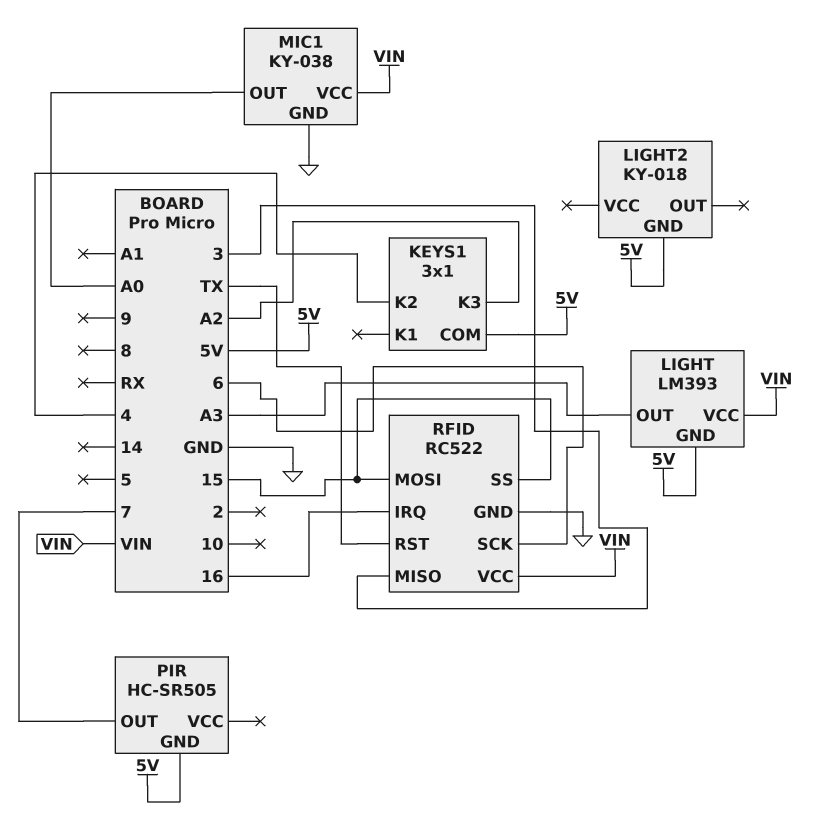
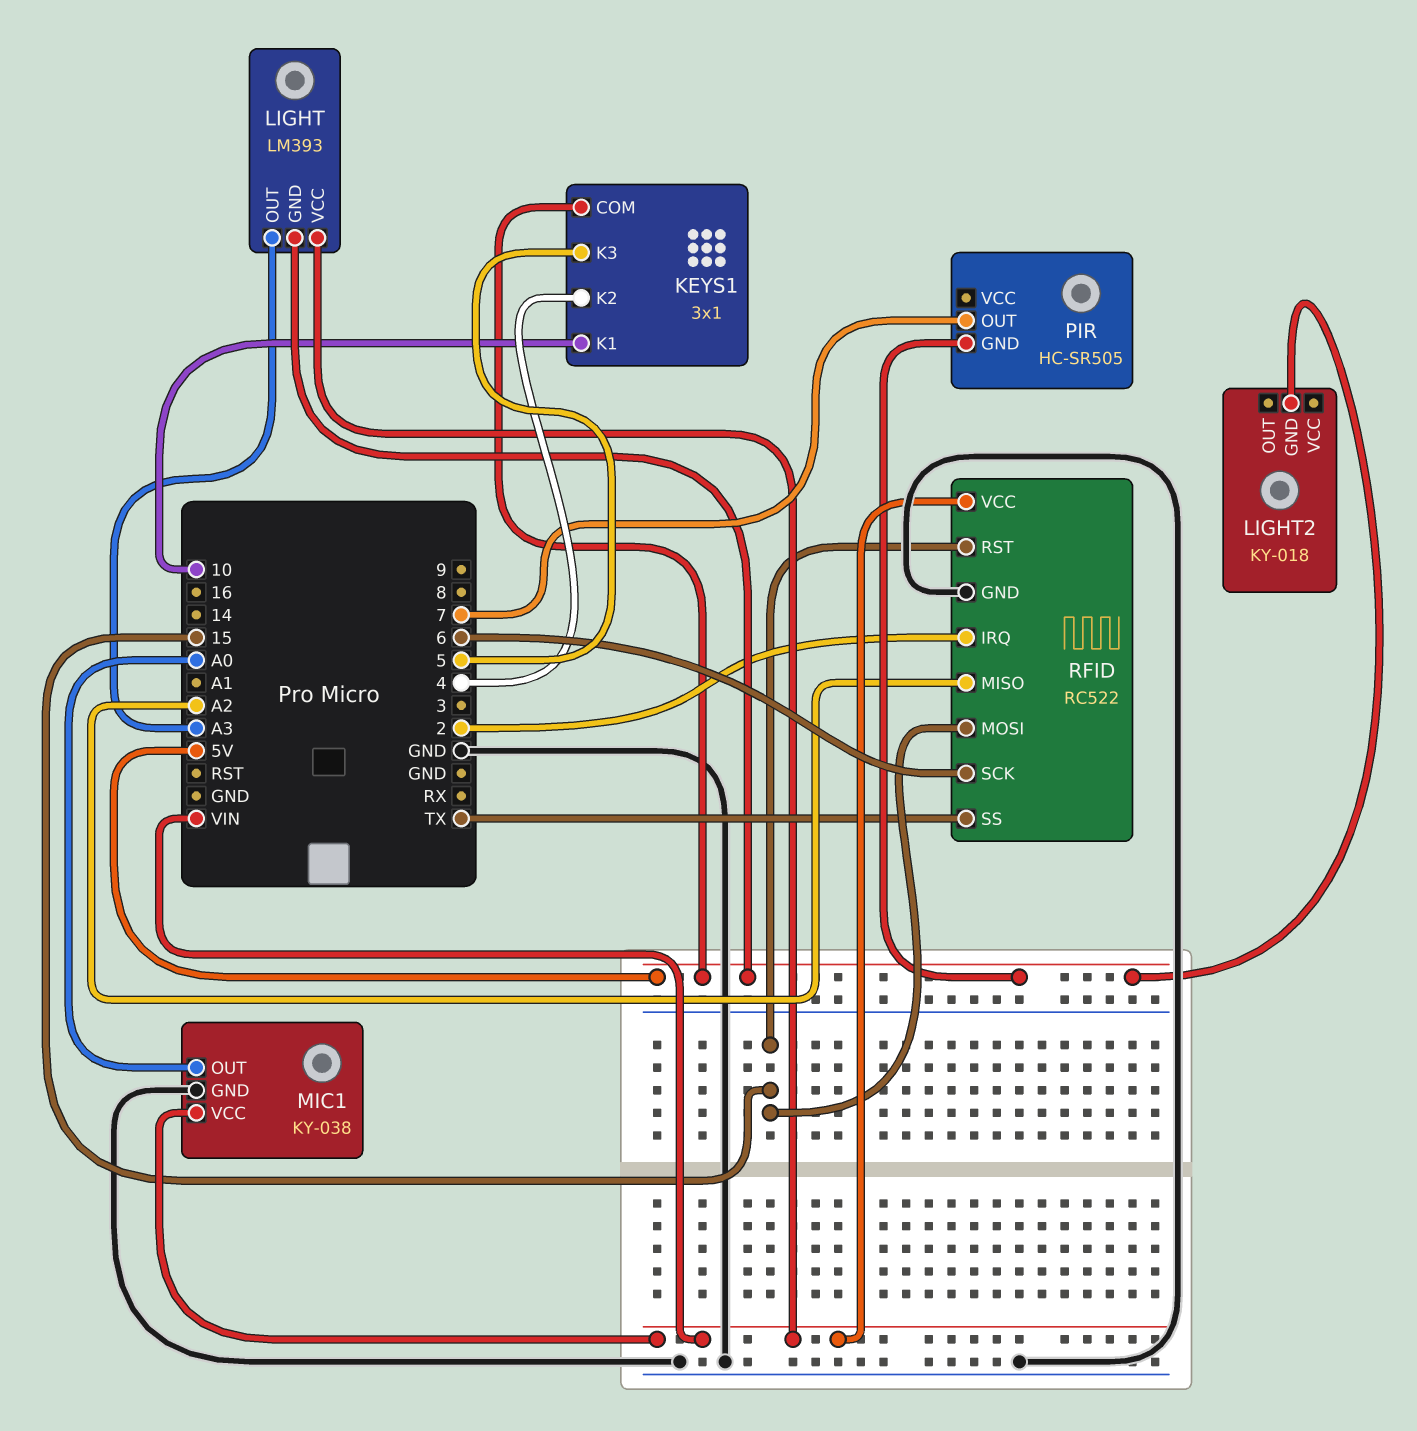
KEYS1 pin K1: none -> 10
KEYS1 pin K3: A2 -> 5
RFID pin IRQ: 16 -> 2
RFID pin MISO: 3 -> A2
RFID pin RST: TX -> 15
RFID pin SS: 15 -> TX

